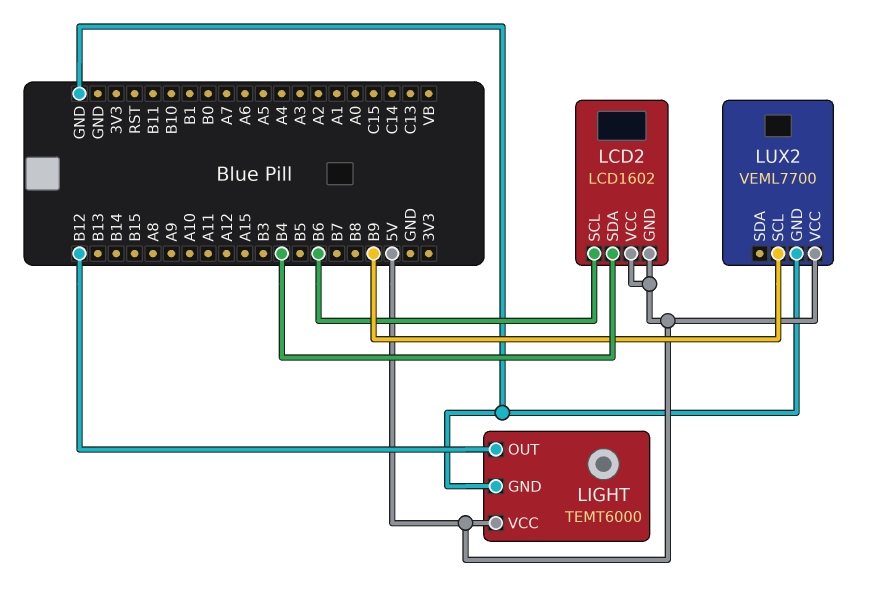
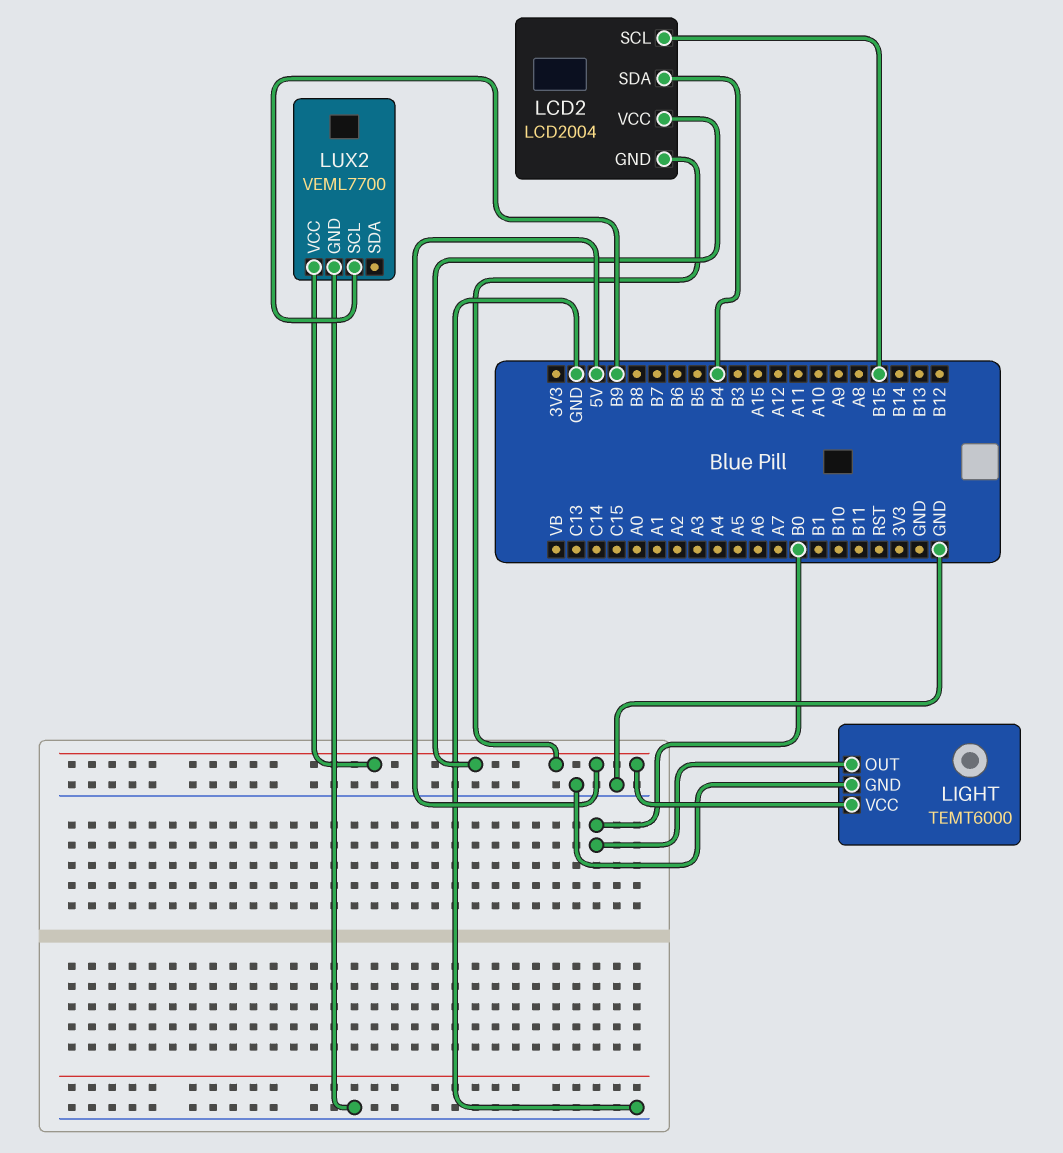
LCD2: LCD1602 -> LCD2004
LCD2 pin SCL: B6 -> B15
LIGHT pin OUT: B12 -> B0

